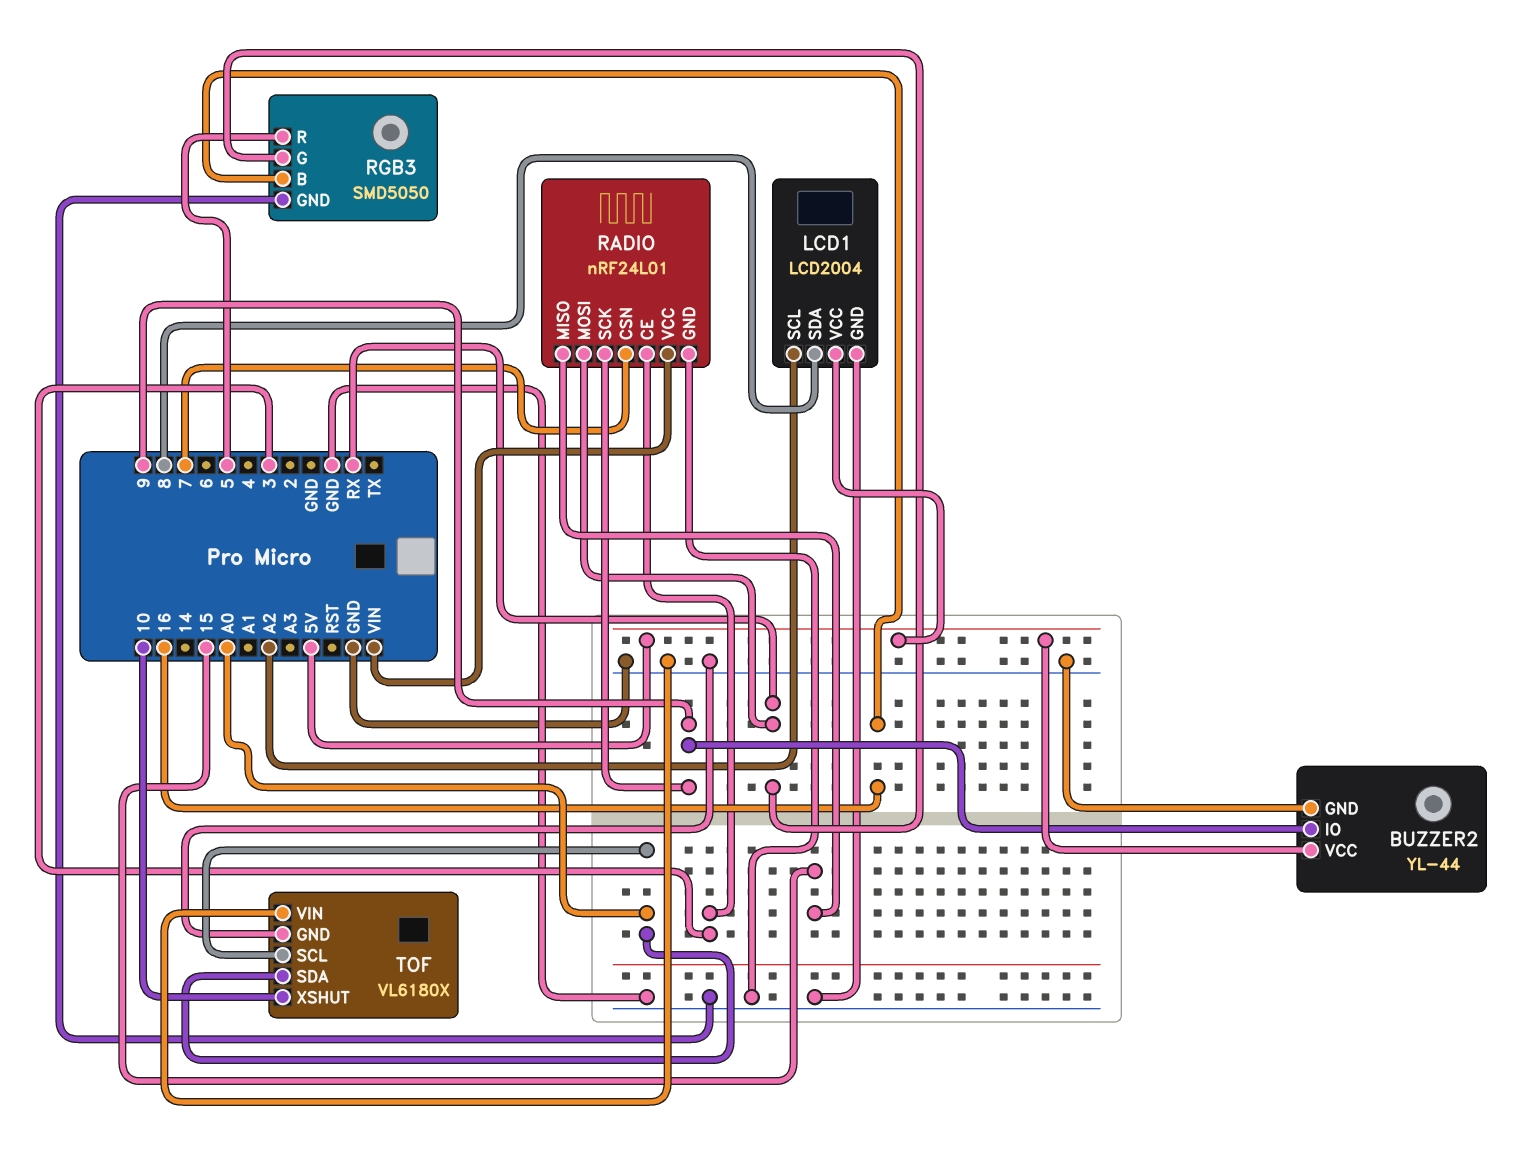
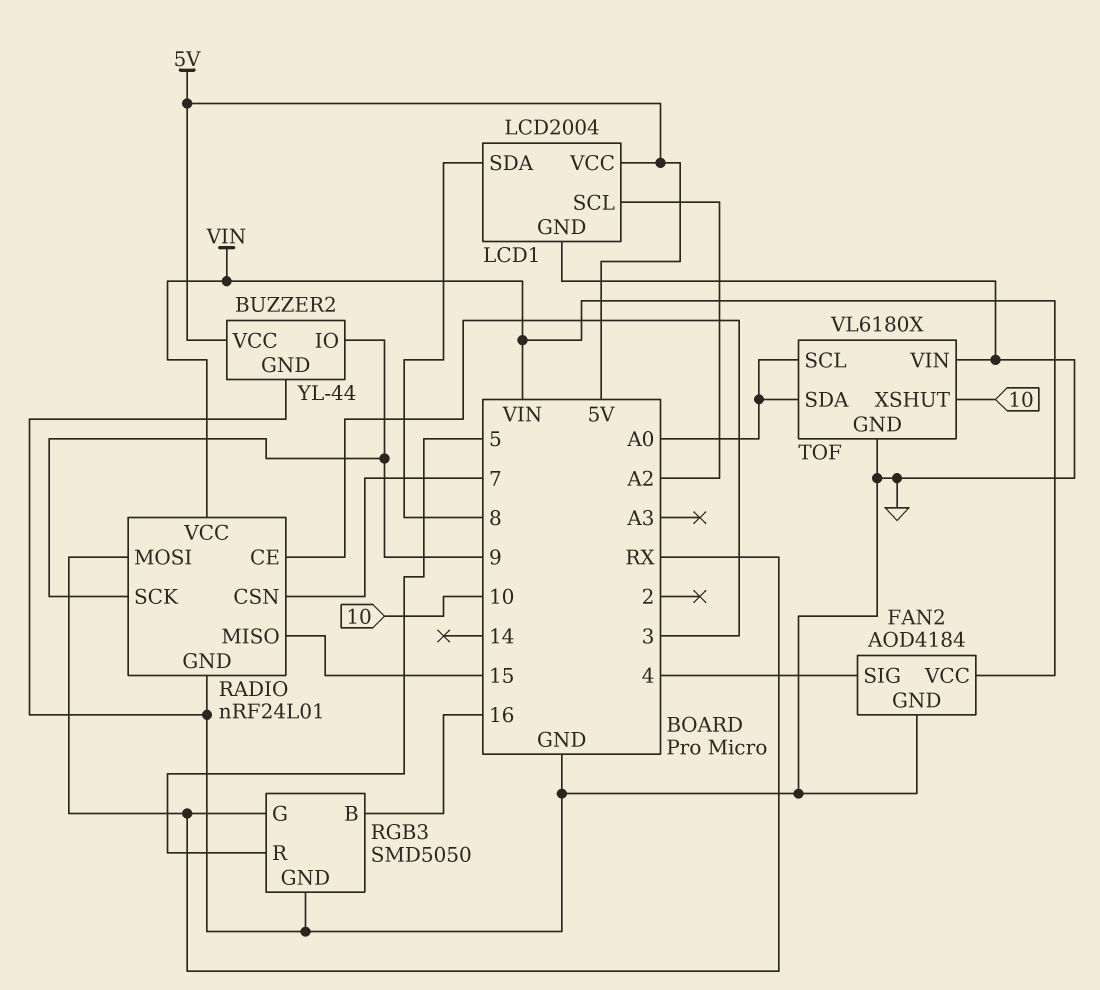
FAN2: none -> AOD4184
FAN2 pin GND: none -> GND
FAN2 pin SIG: none -> 4
FAN2 pin VCC: none -> VIN

